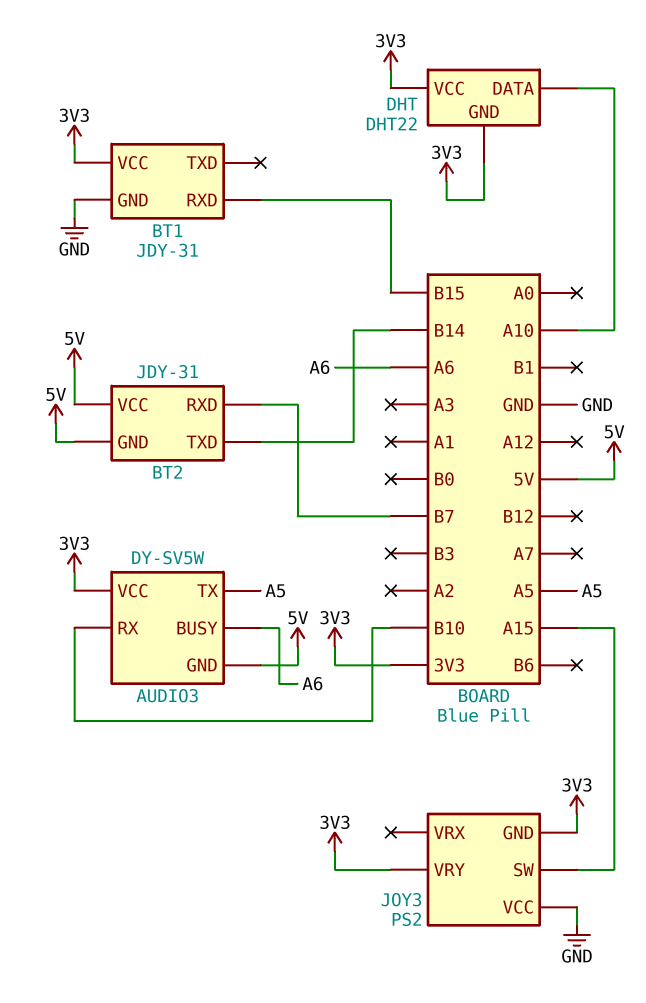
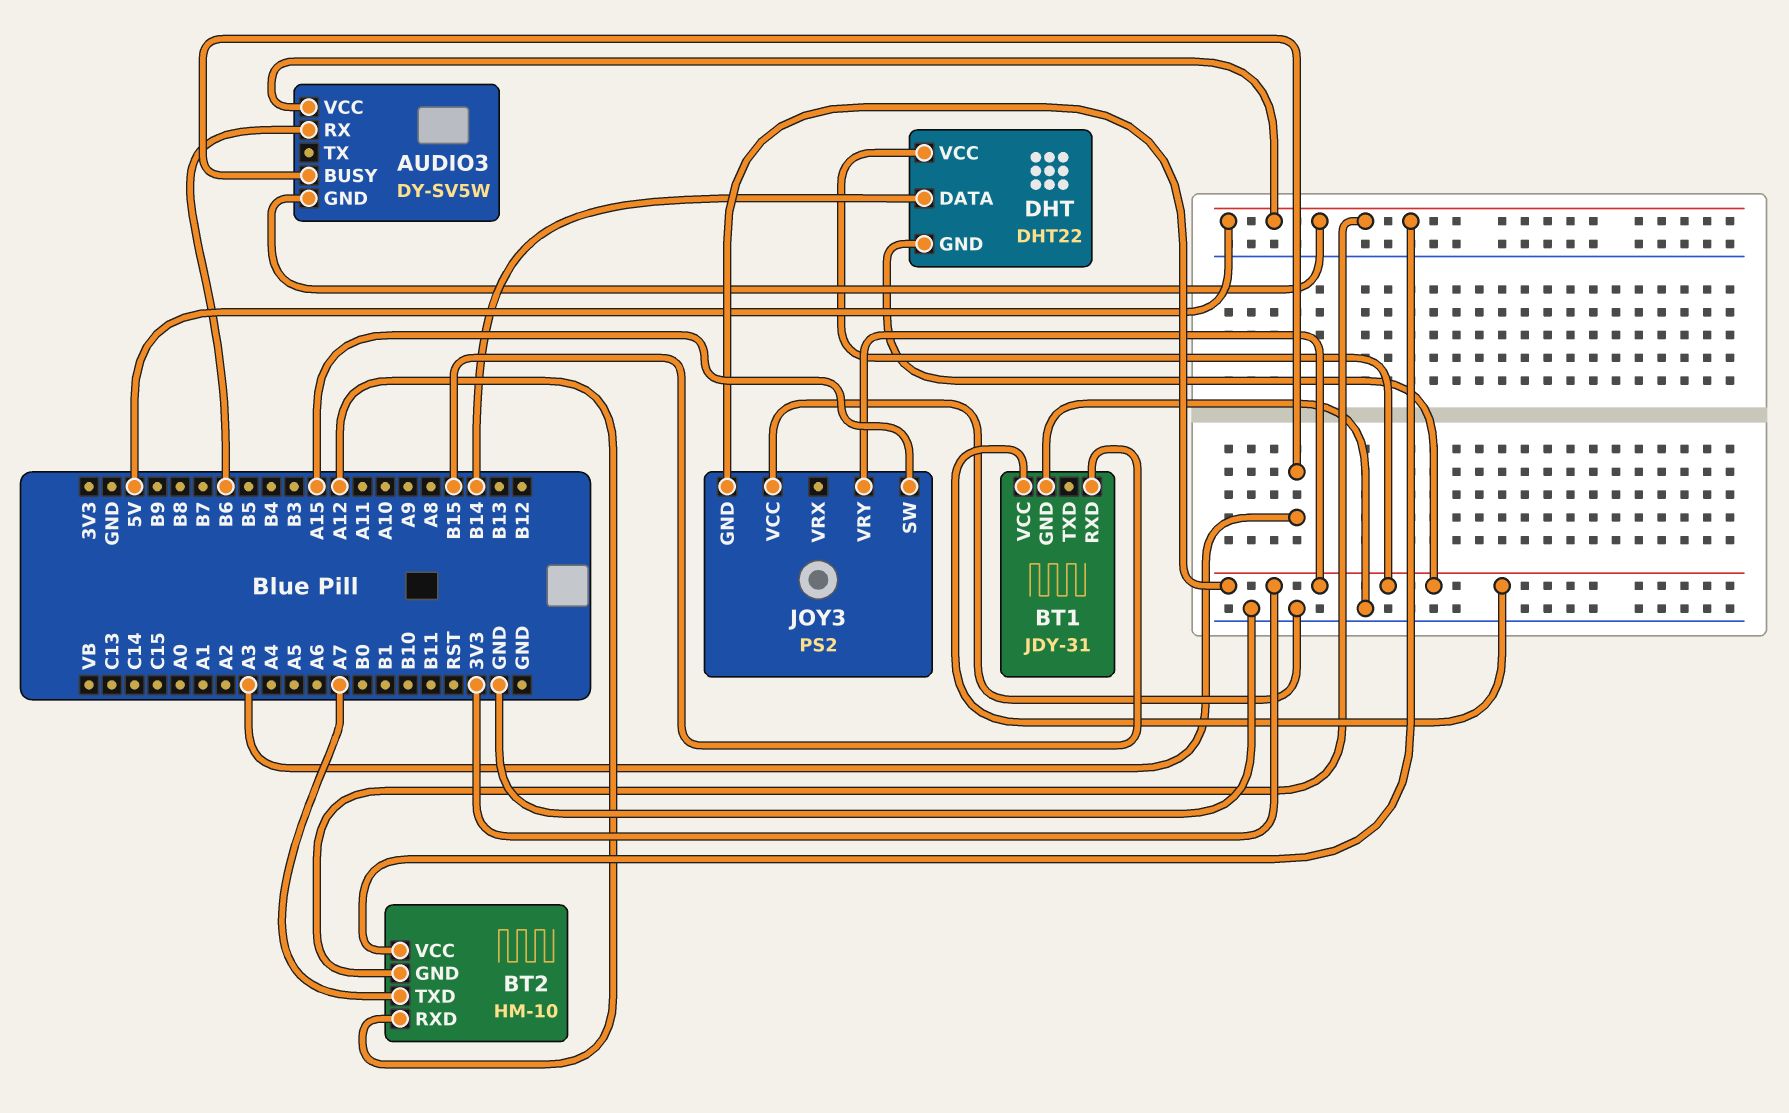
AUDIO3 pin BUSY: A6 -> A3
AUDIO3 pin RX: B10 -> B6
AUDIO3 pin TX: A5 -> none
AUDIO3 pin VCC: 3V3 -> 5V
BT2: JDY-31 -> HM-10
BT2 pin RXD: B7 -> A12
BT2 pin TXD: B14 -> A7
DHT pin DATA: A10 -> B14

